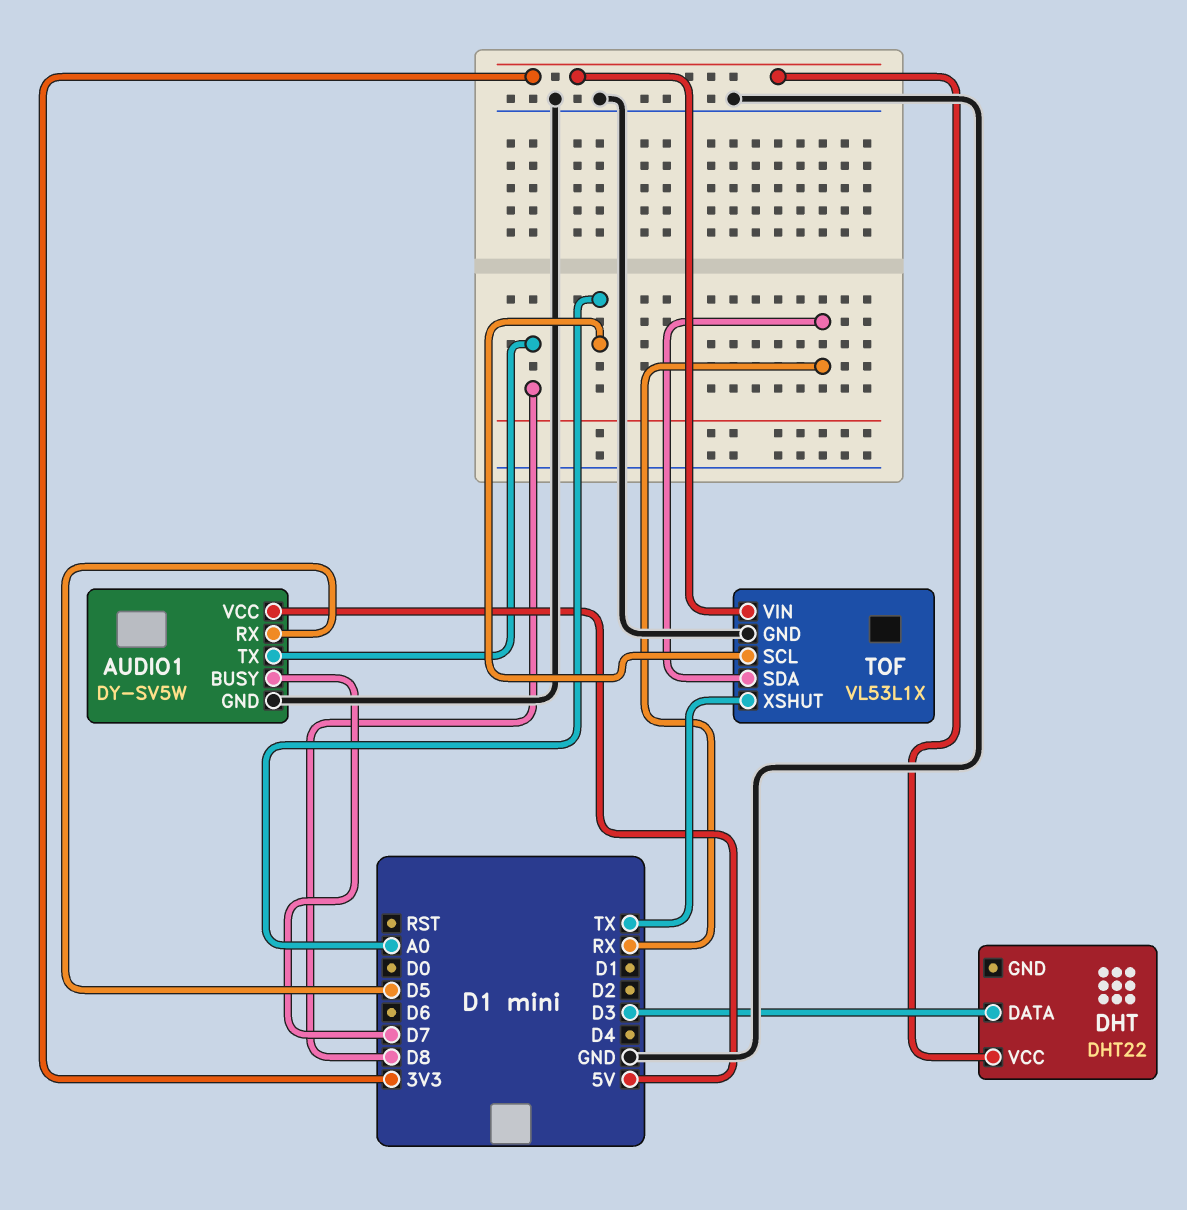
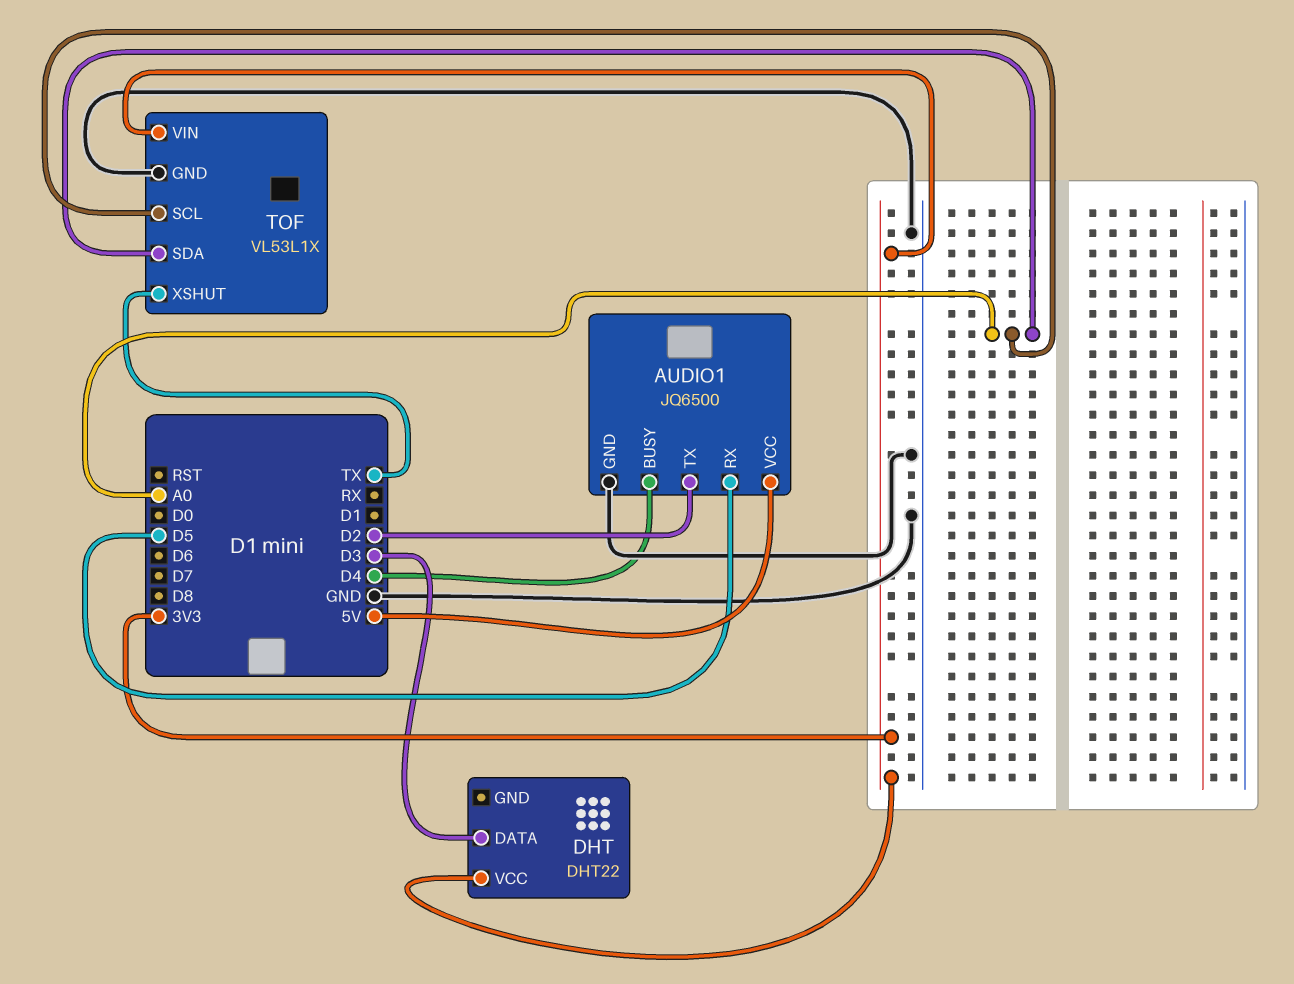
AUDIO1: DY-SV5W -> JQ6500
AUDIO1 pin BUSY: D7 -> D4
AUDIO1 pin TX: D8 -> D2
TOF pin SDA: RX -> A0

